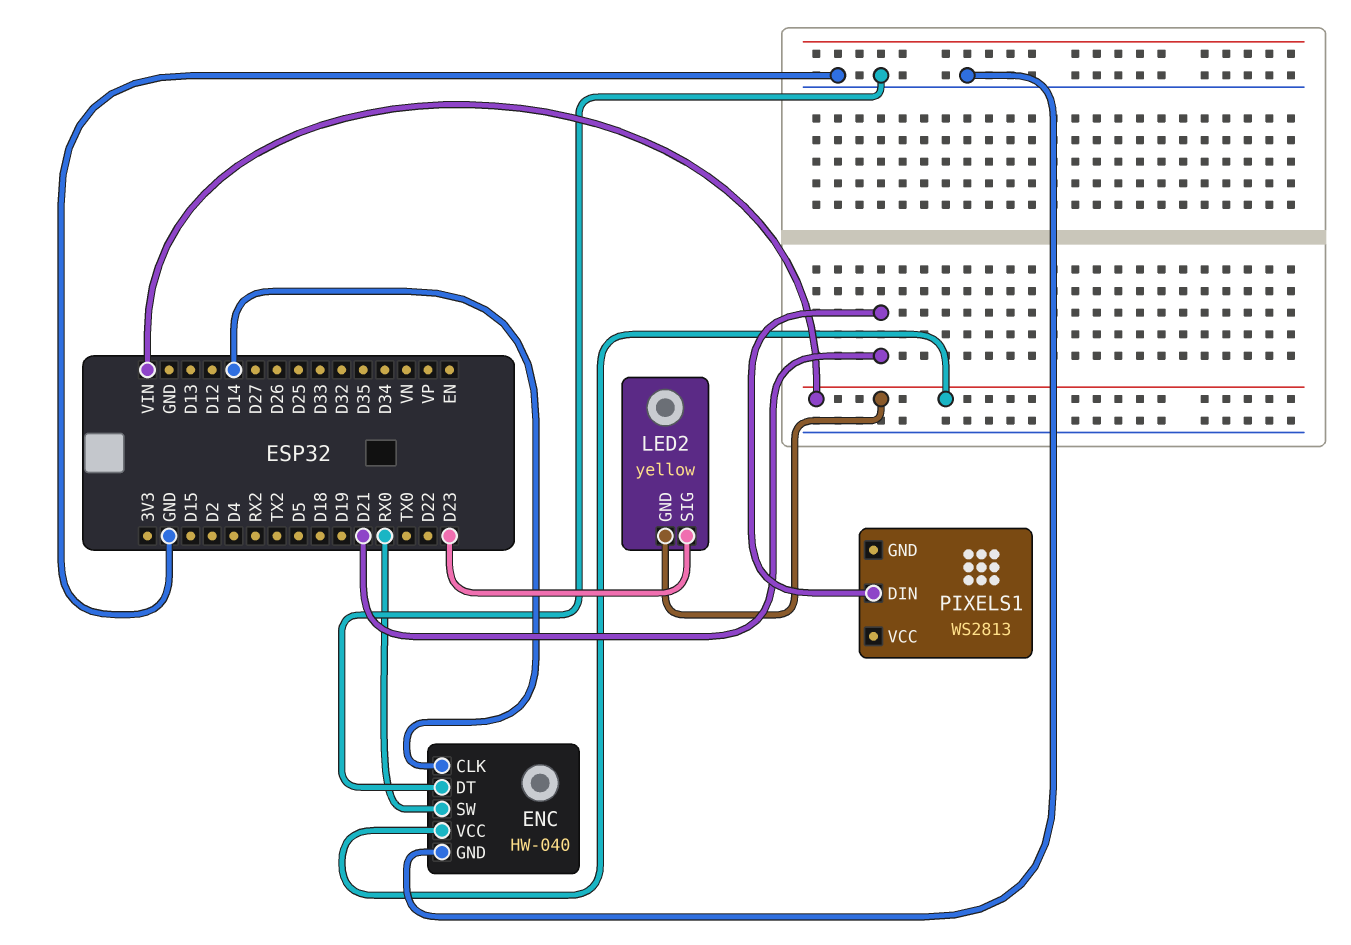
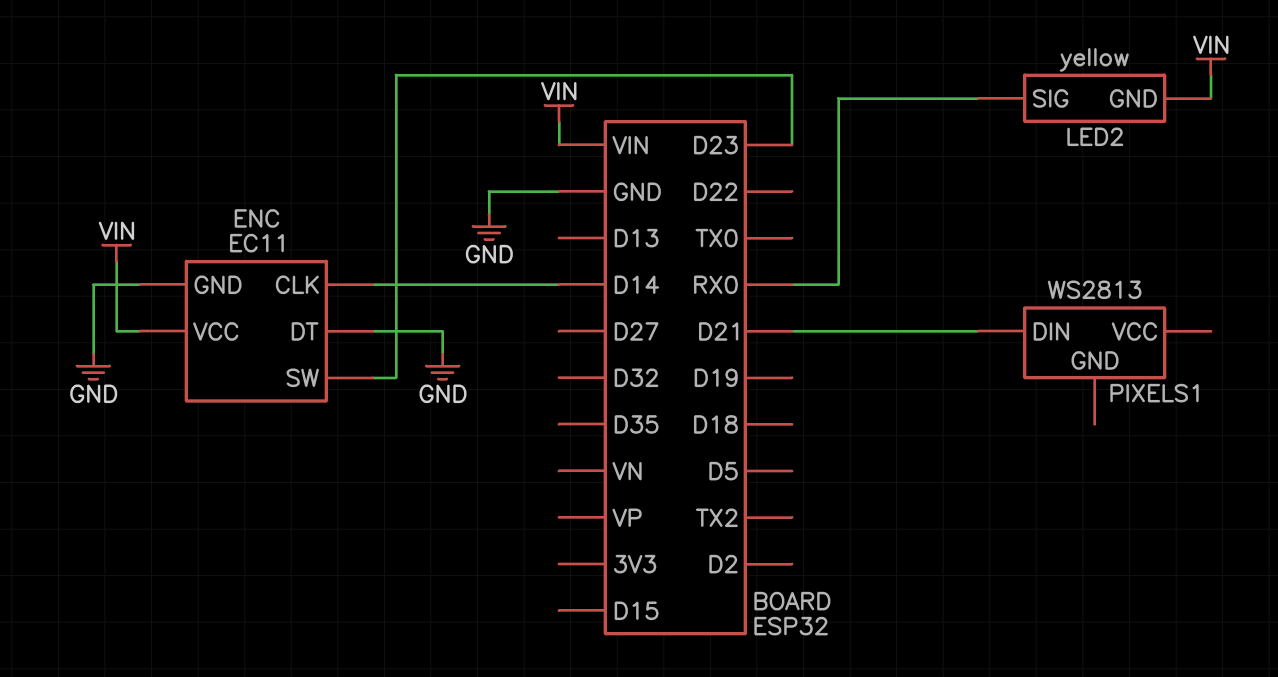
ENC: HW-040 -> EC11
ENC pin SW: RX0 -> D23
LED2 pin SIG: D23 -> RX0

